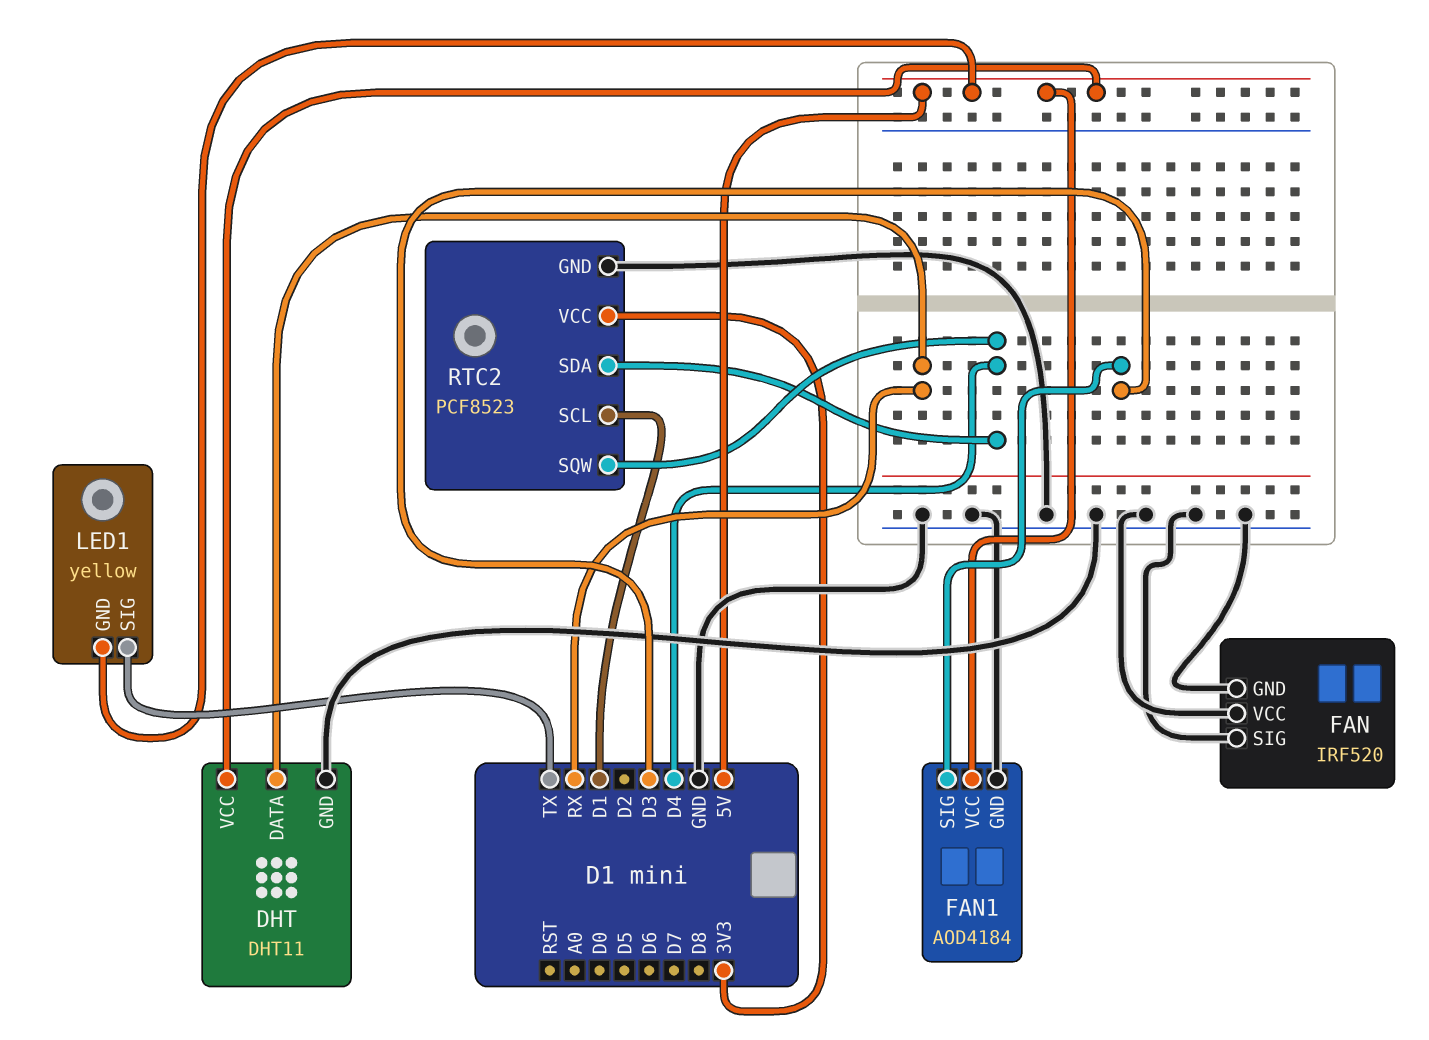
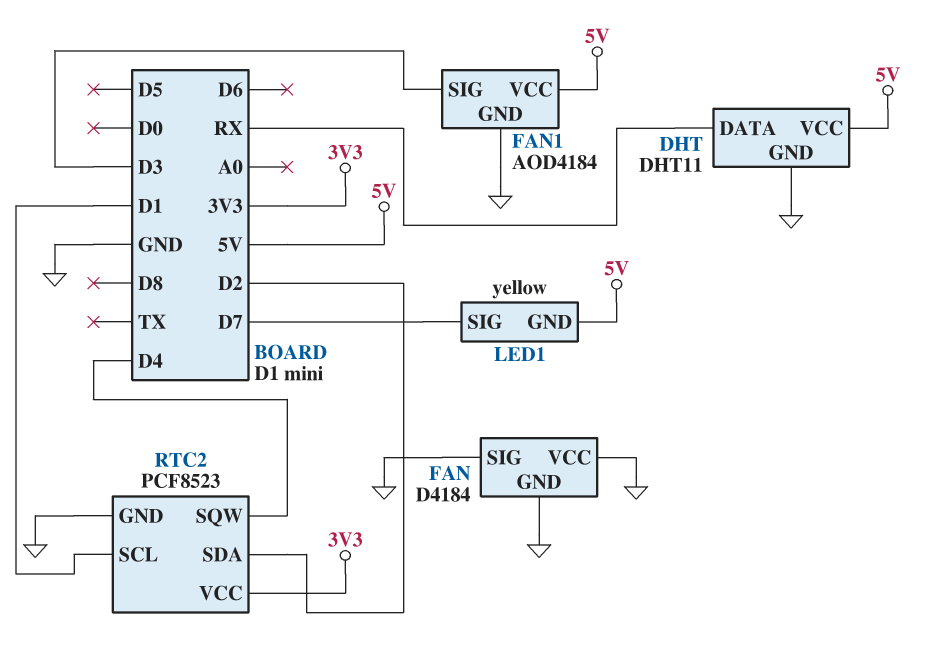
FAN: IRF520 -> D4184
LED1 pin SIG: TX -> D7
RTC2 pin SDA: D4 -> D2

